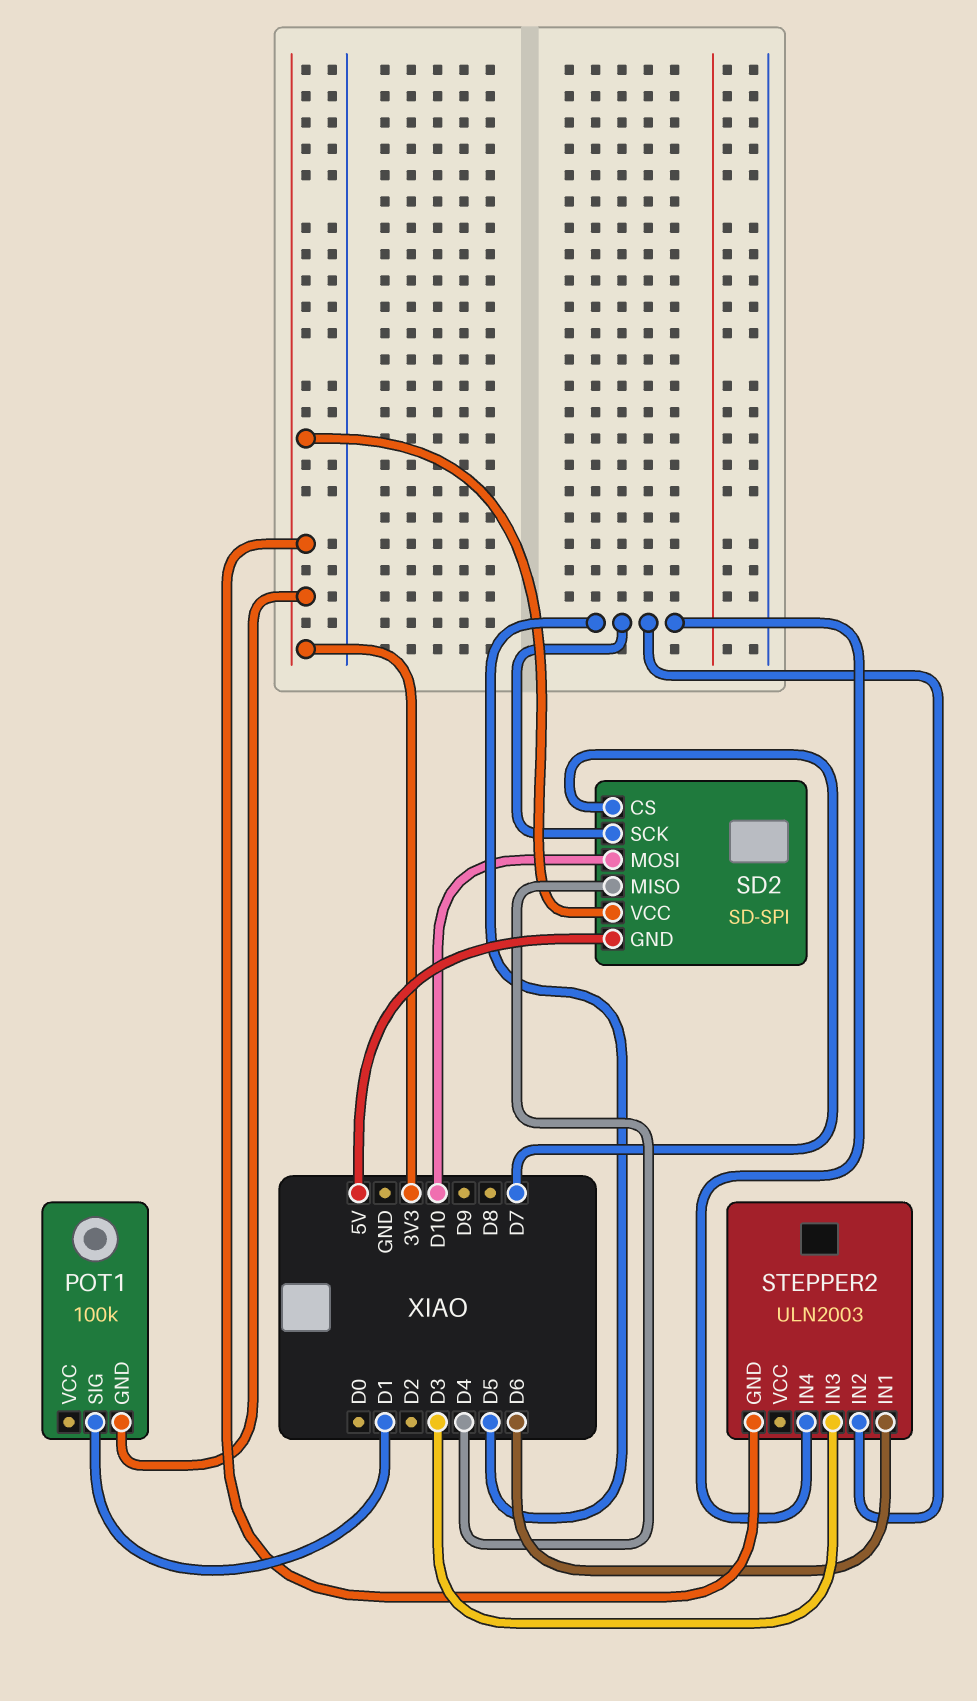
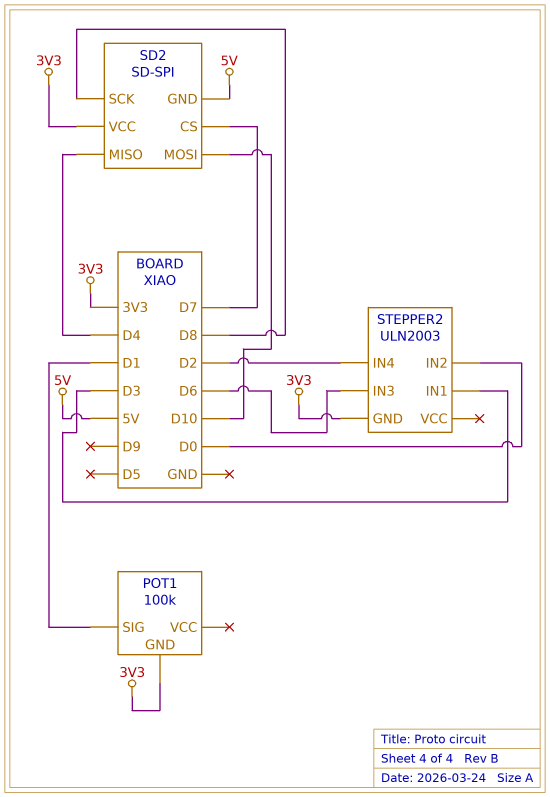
SD2 pin SCK: D5 -> D8
STEPPER2 pin IN1: D6 -> D3
STEPPER2 pin IN2: D5 -> D0
STEPPER2 pin IN3: D3 -> D6
STEPPER2 pin IN4: D5 -> D2

